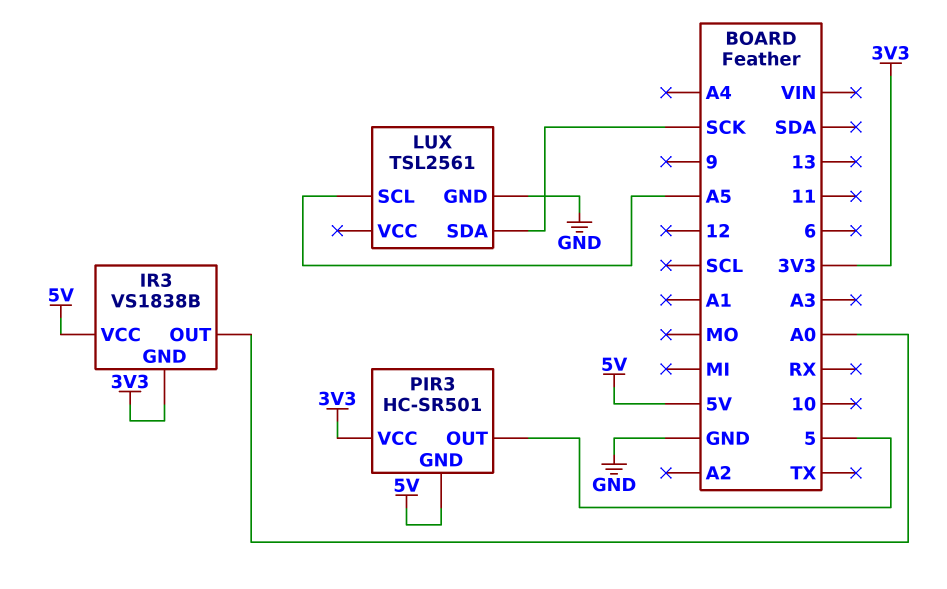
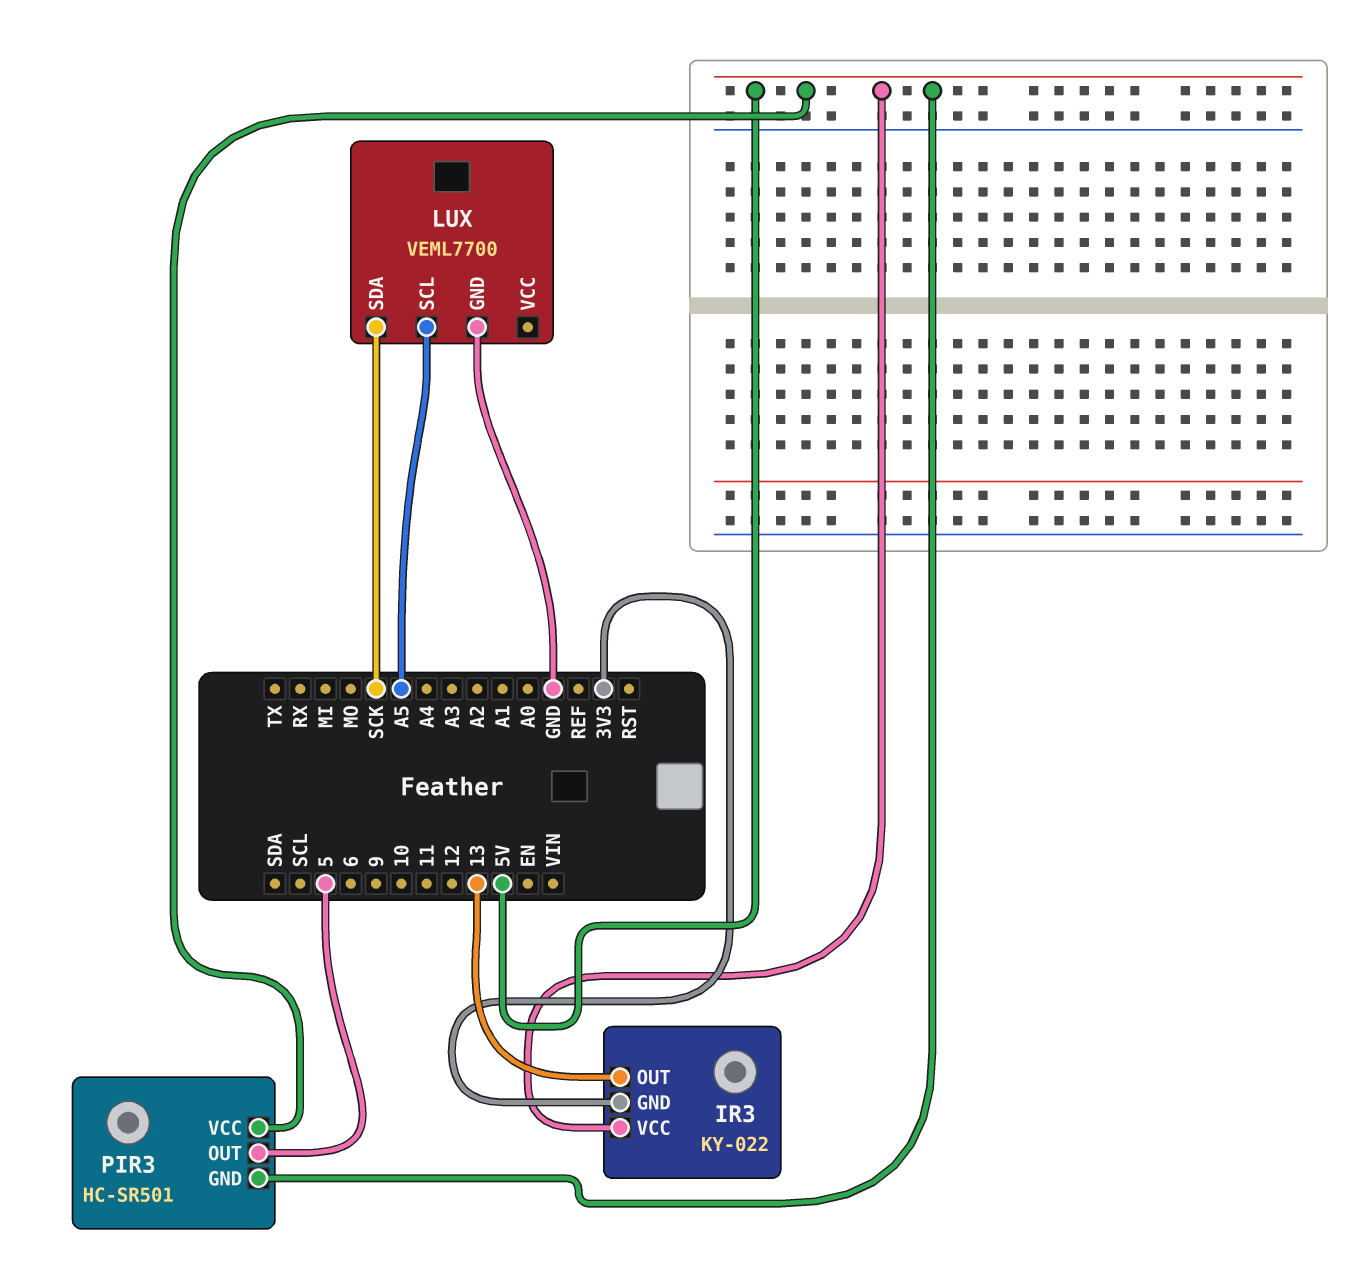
IR3: VS1838B -> KY-022
IR3 pin OUT: A0 -> 13
LUX: TSL2561 -> VEML7700
PIR3 pin VCC: 3V3 -> 5V

